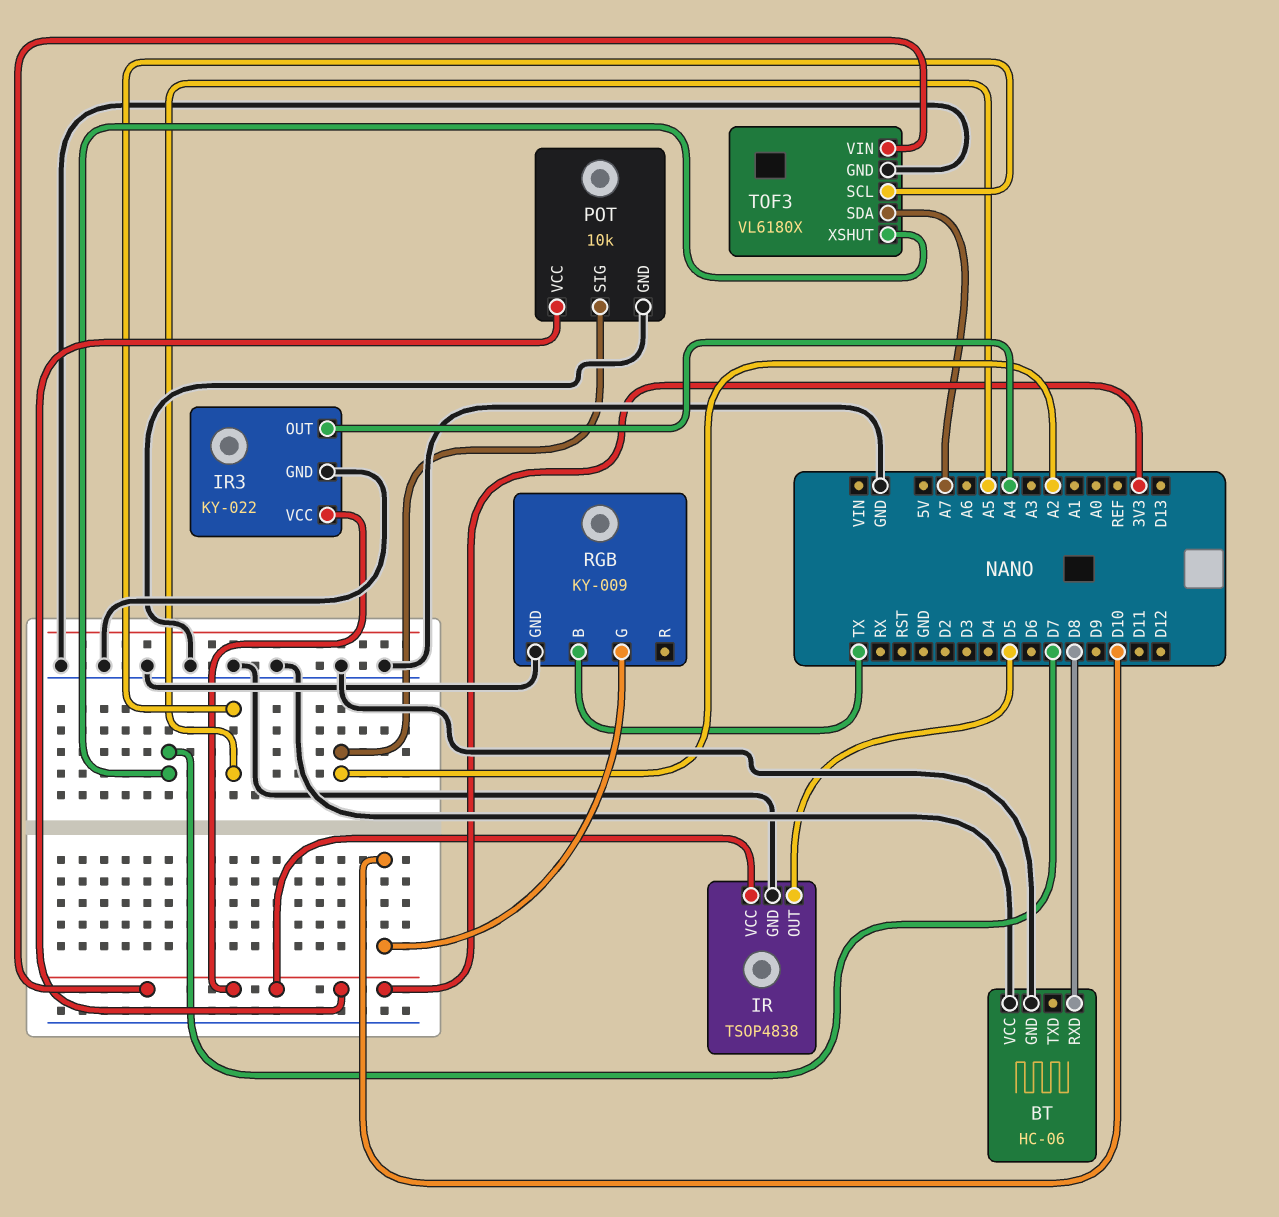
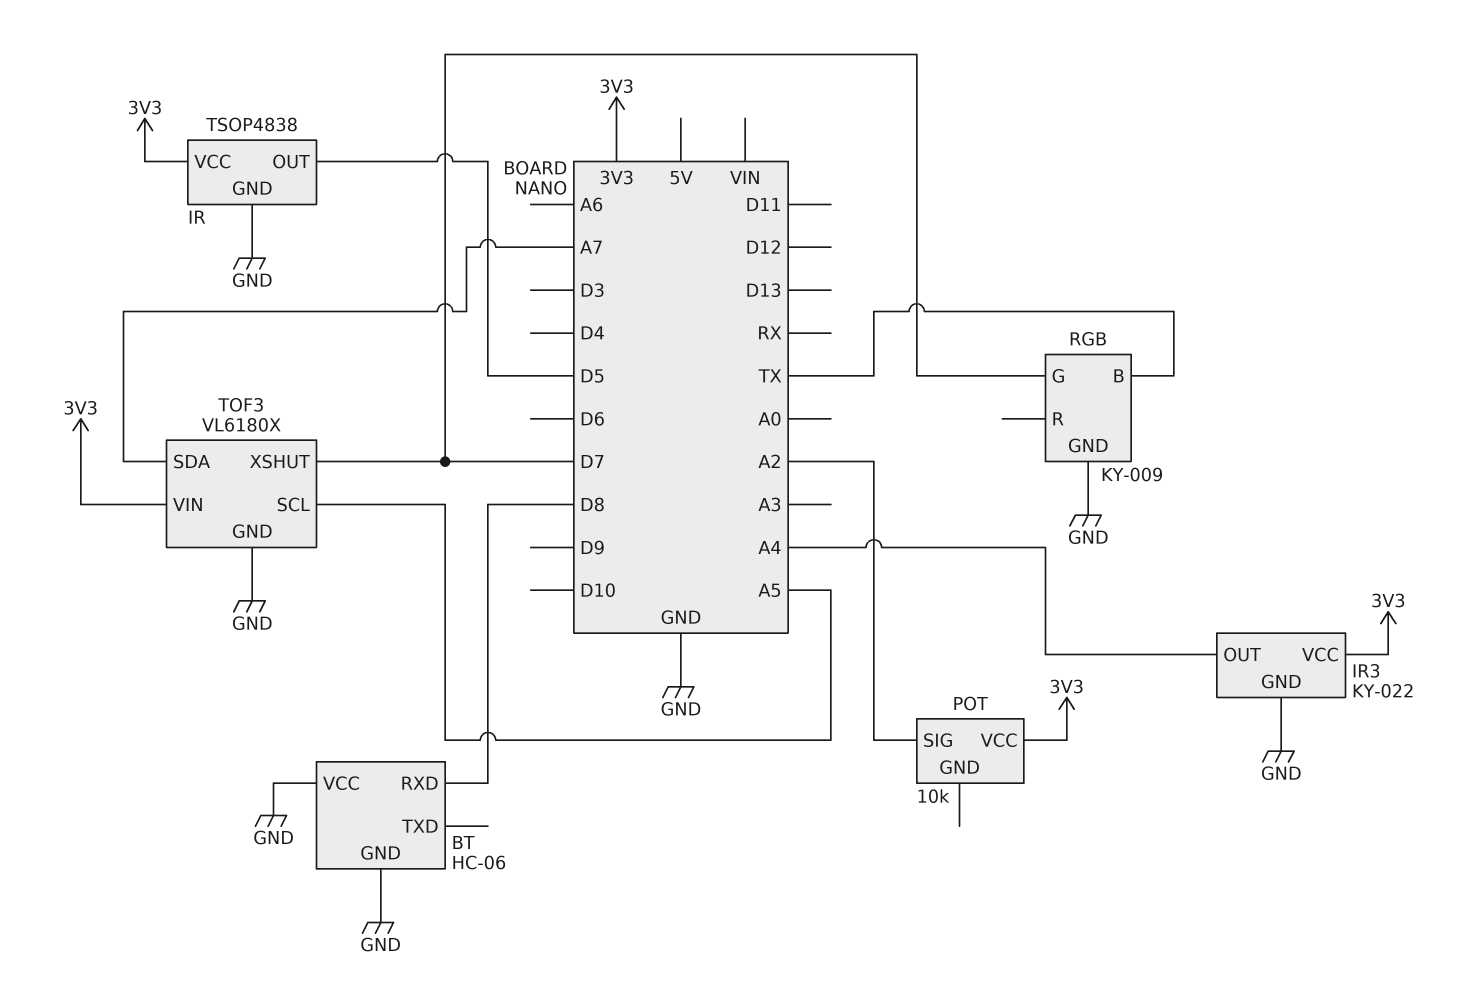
POT pin GND: GND -> none
RGB pin G: D10 -> D7

